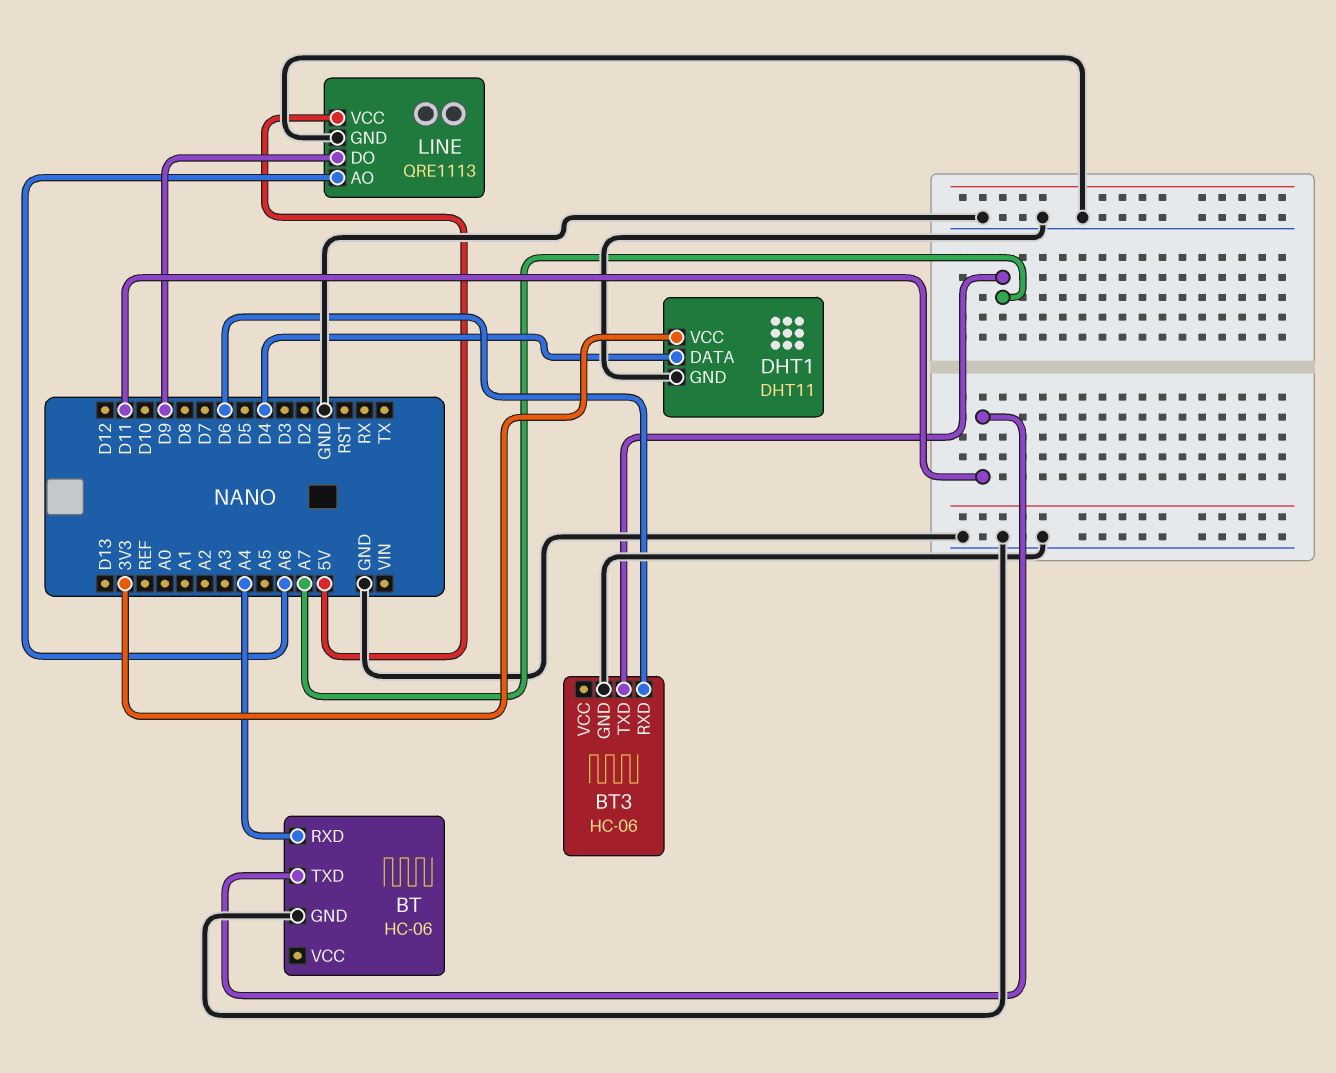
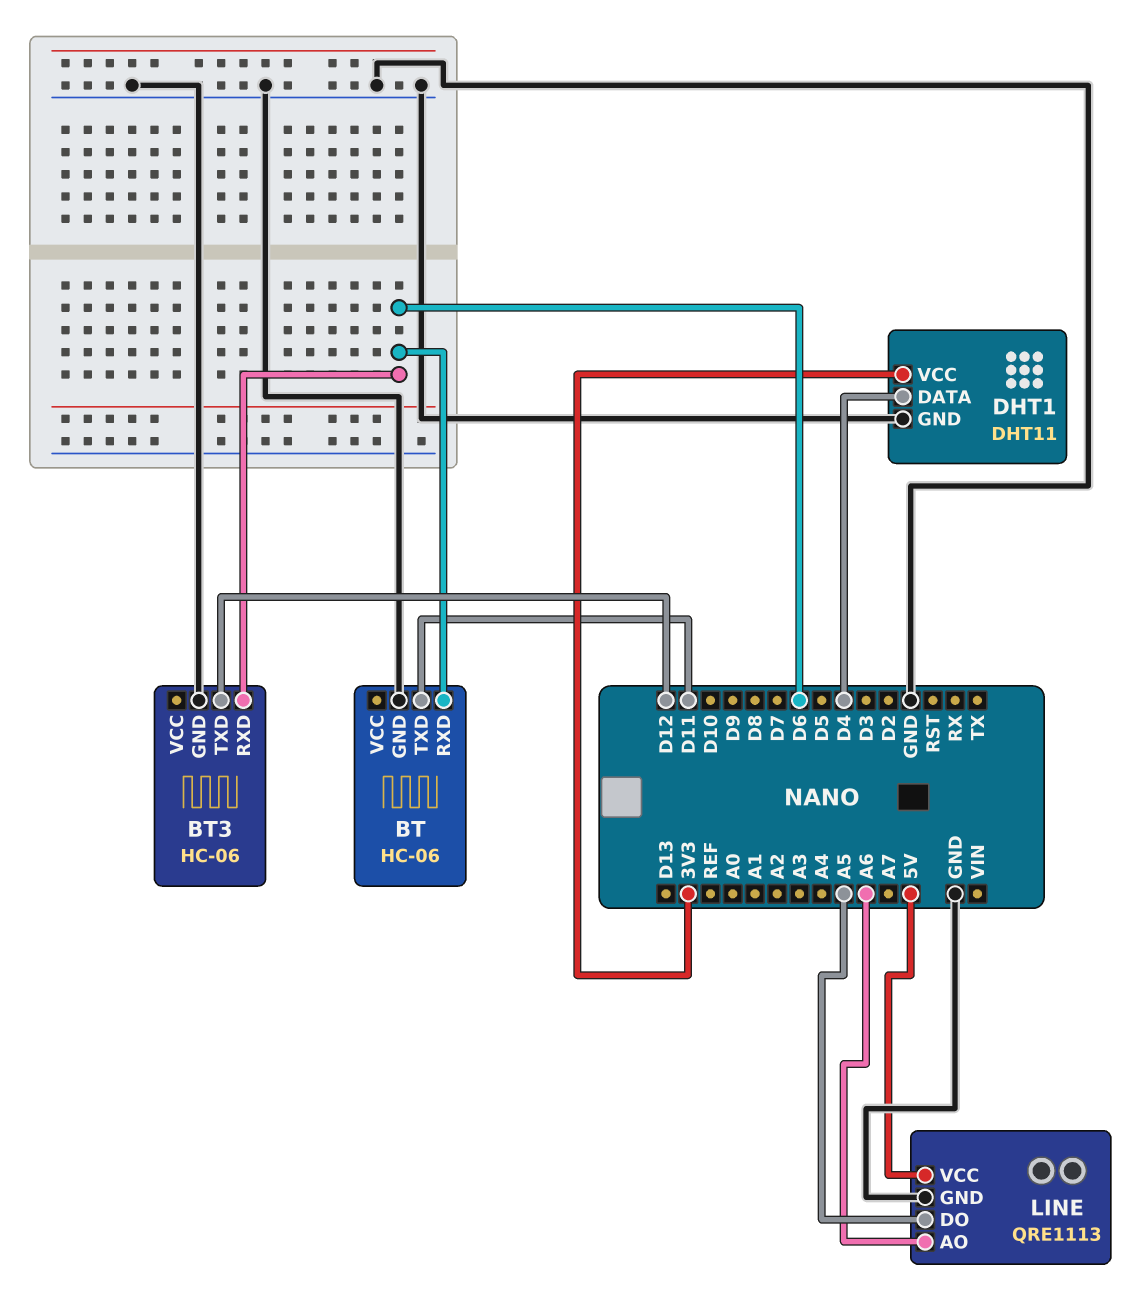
BT pin RXD: A4 -> D6
BT3 pin TXD: A7 -> D12
LINE pin DO: D9 -> A5

